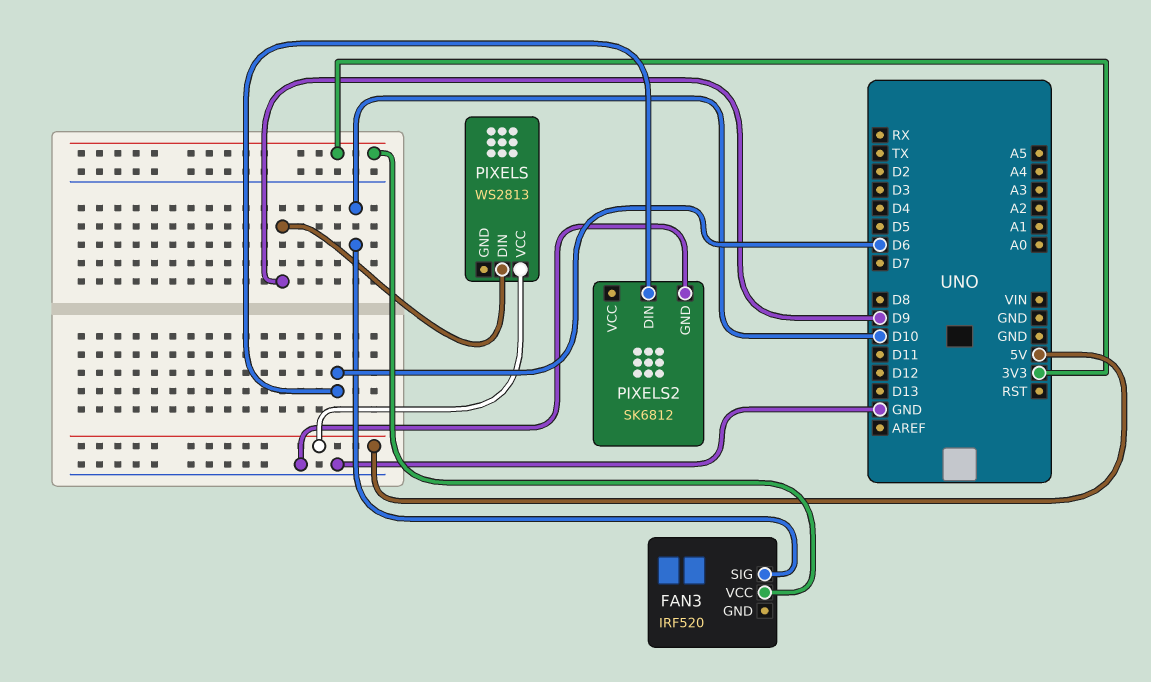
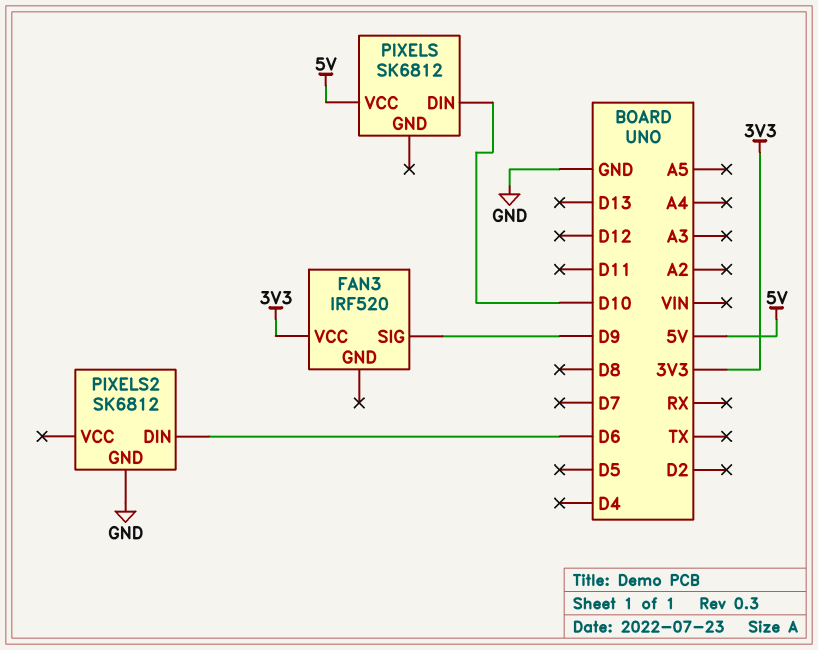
FAN3 pin SIG: D10 -> D9
PIXELS: WS2813 -> SK6812
PIXELS pin DIN: D9 -> D10

